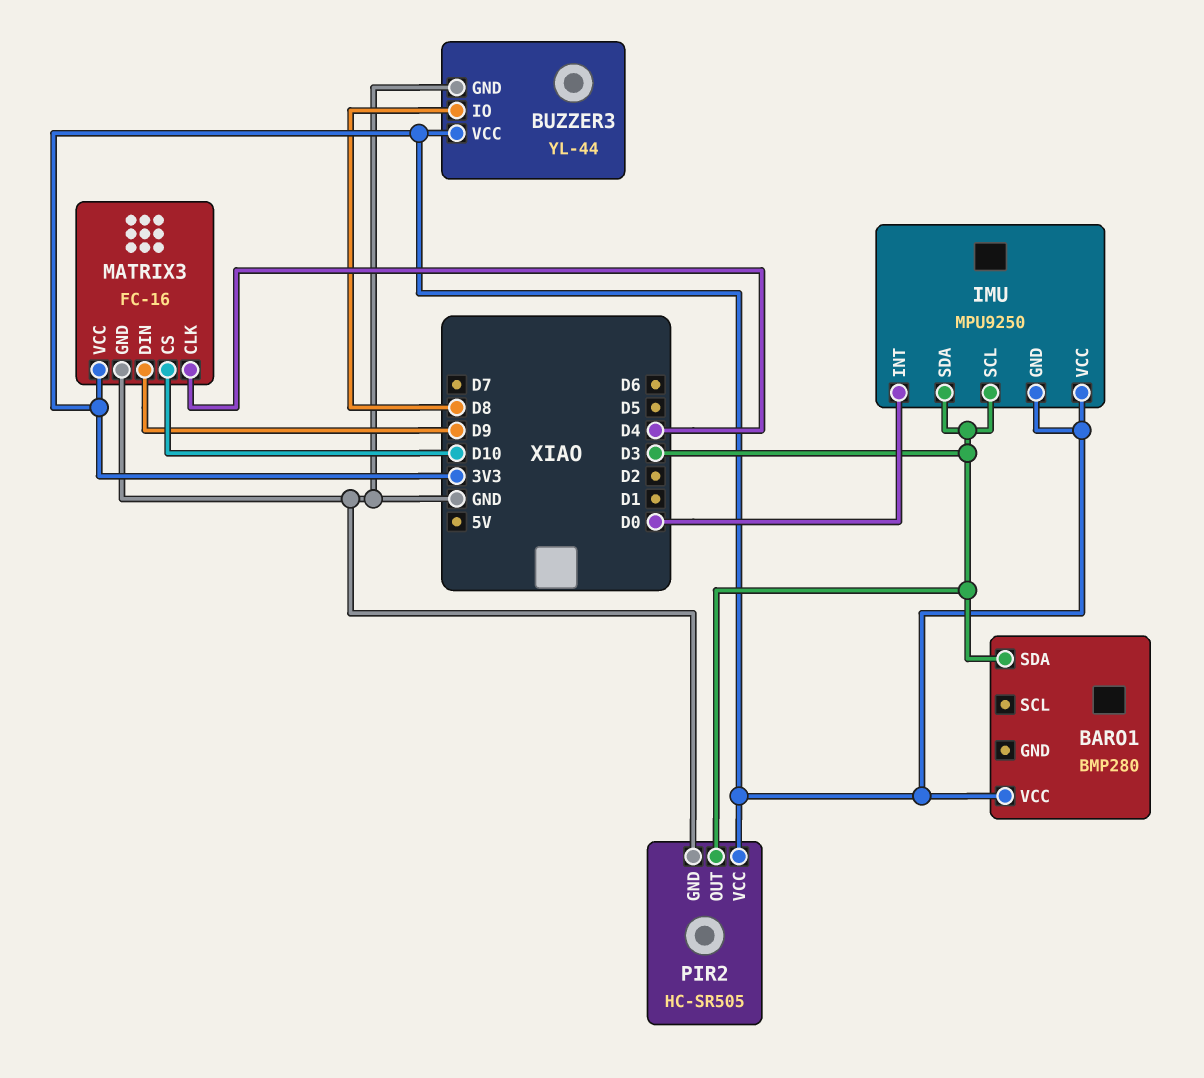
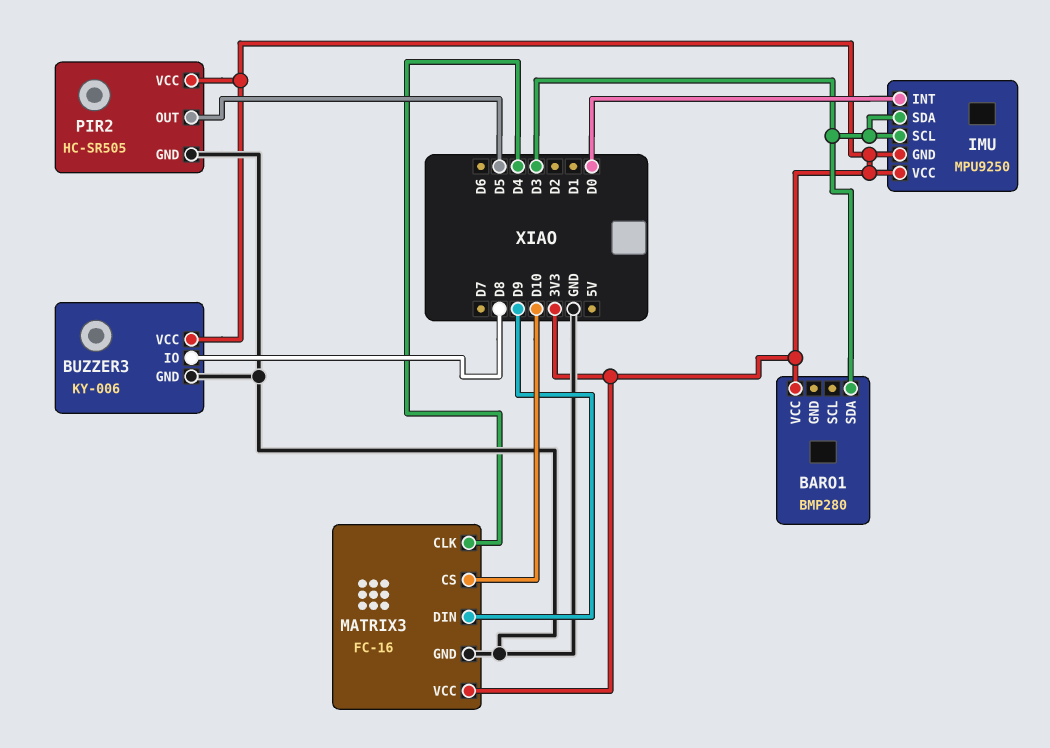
BUZZER3: YL-44 -> KY-006
PIR2 pin OUT: D3 -> D5

